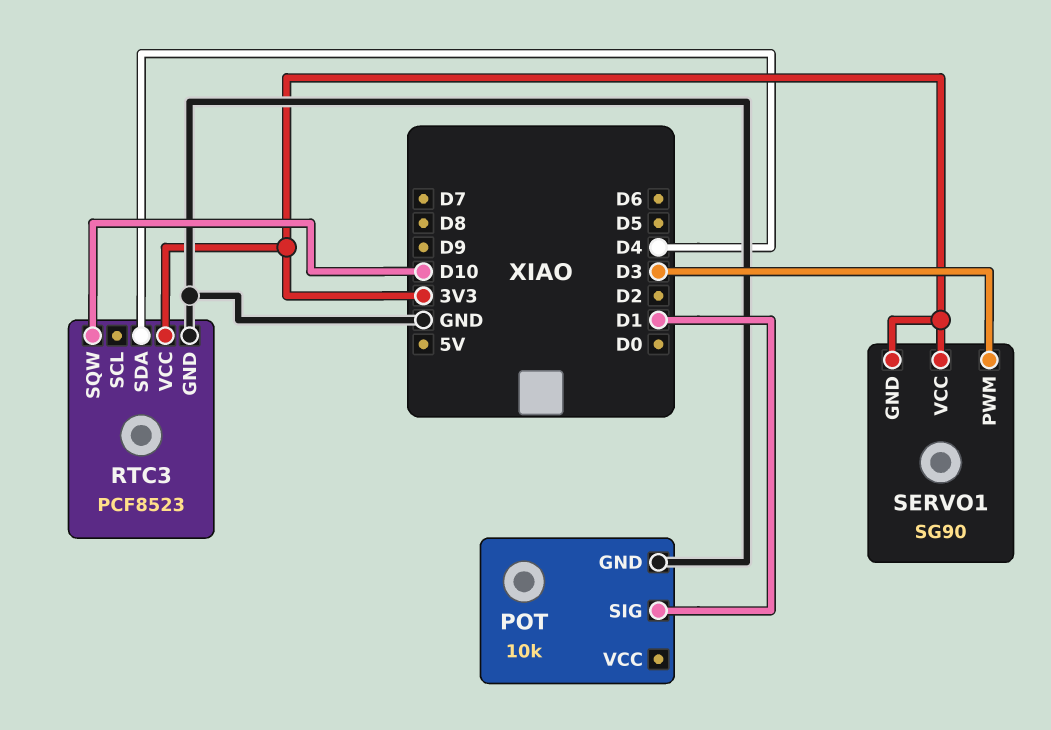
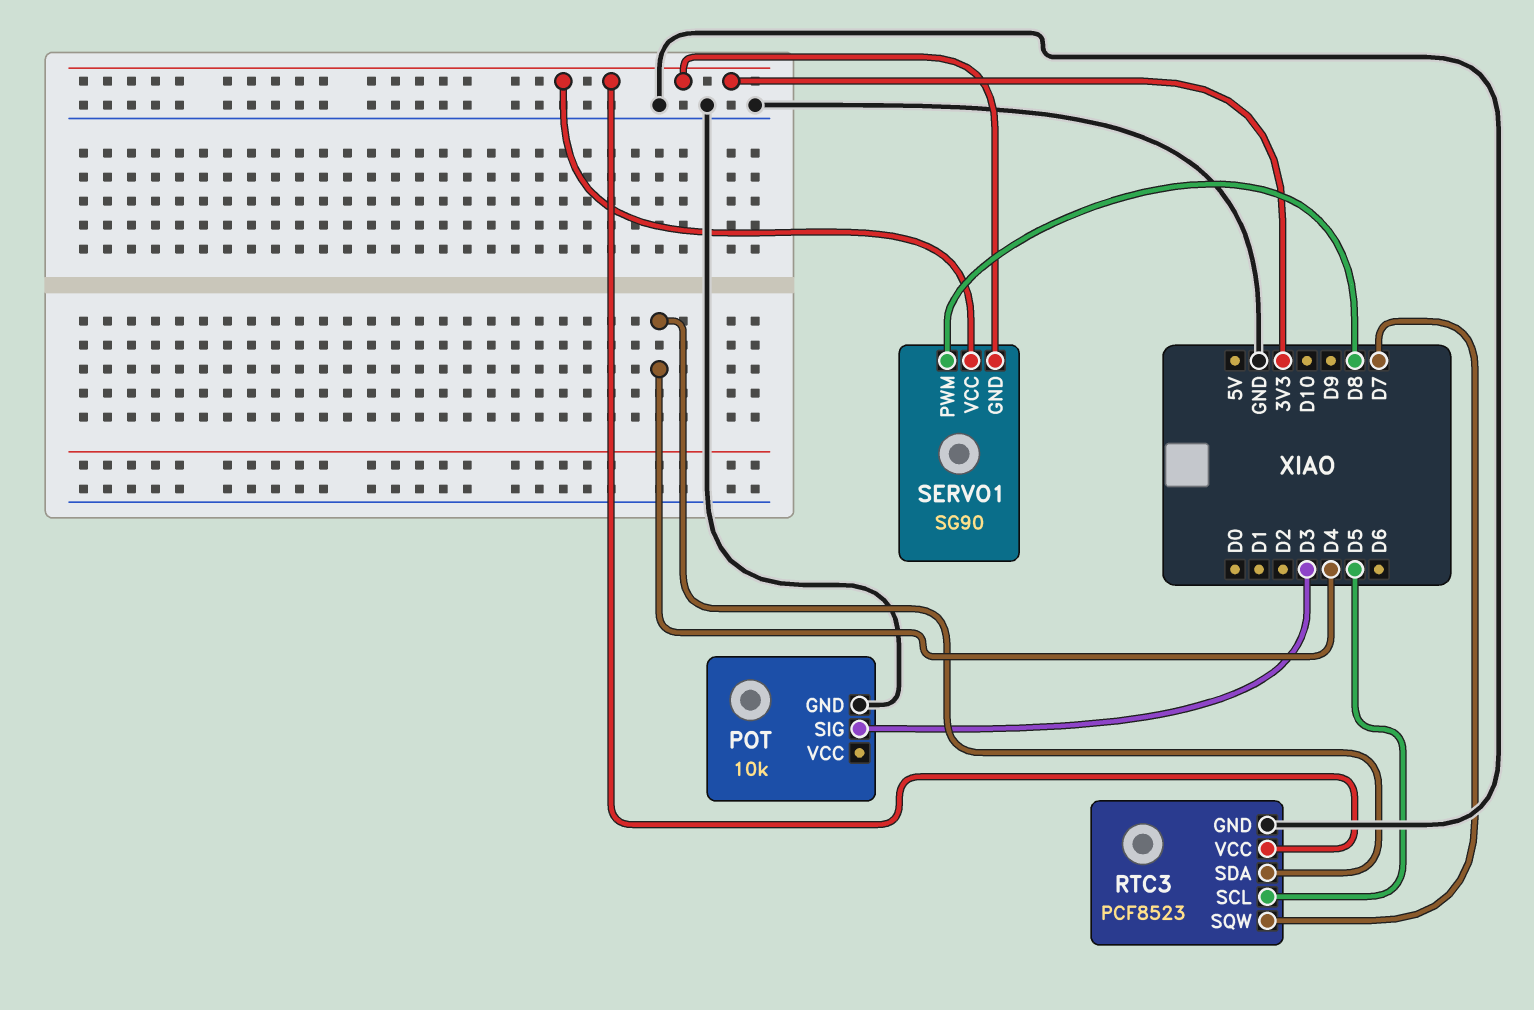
POT pin SIG: D1 -> D3
RTC3 pin SCL: none -> D5
RTC3 pin SQW: D10 -> D7
SERVO1 pin PWM: D3 -> D8

